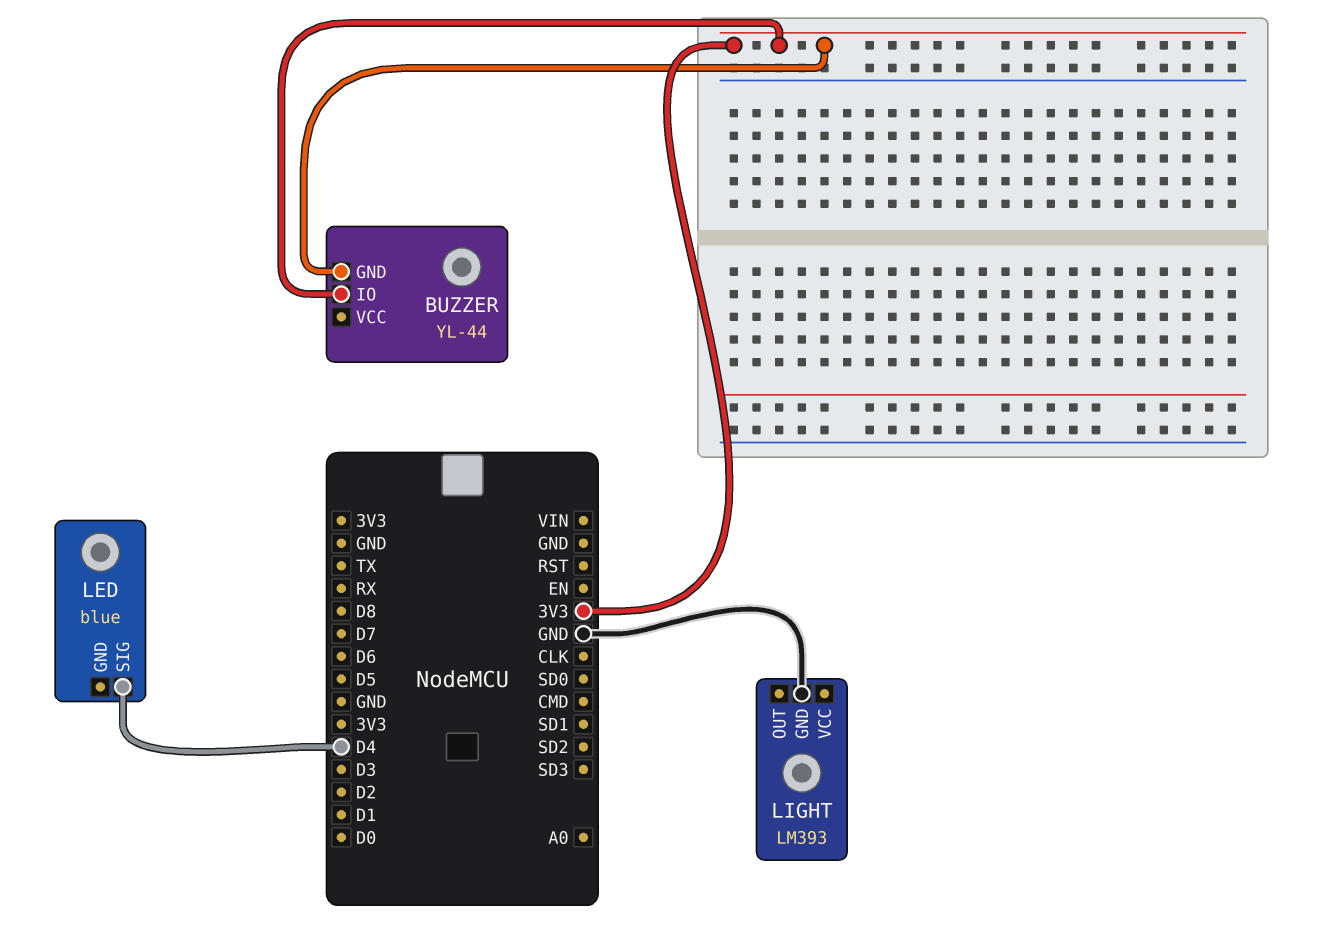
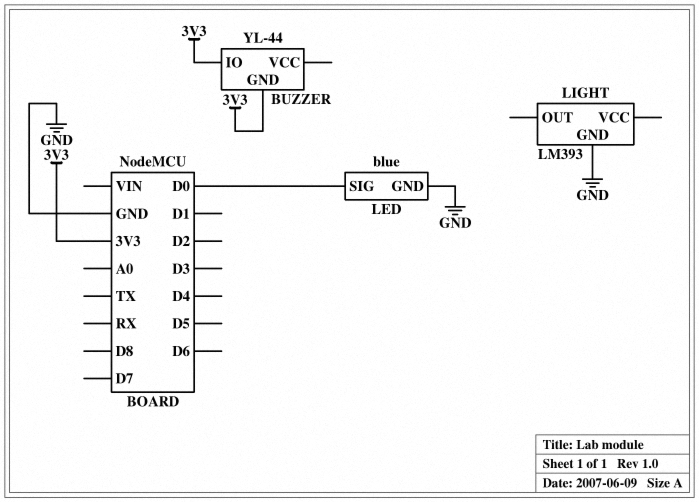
LED pin GND: none -> GND
LED pin SIG: D4 -> D0

